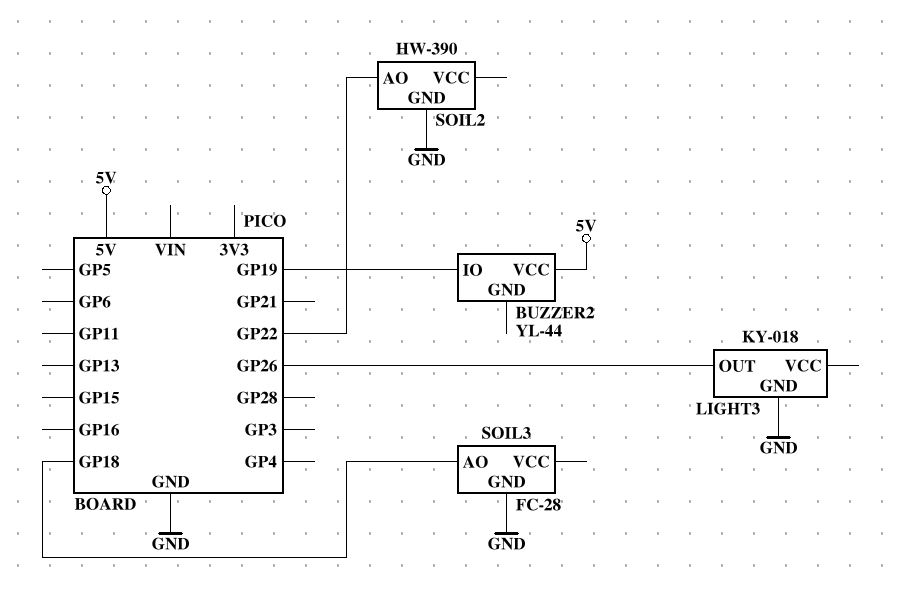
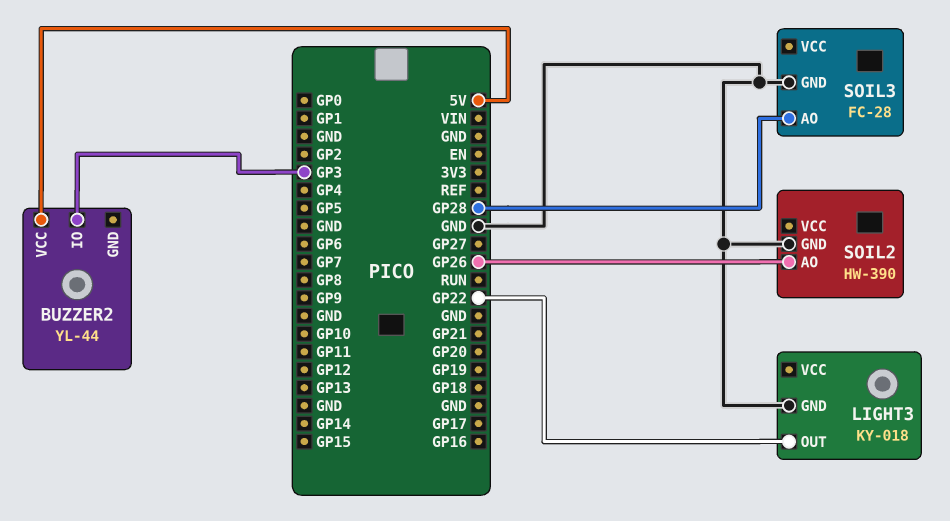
BUZZER2 pin IO: GP19 -> GP3
LIGHT3 pin OUT: GP26 -> GP22
SOIL2 pin AO: GP22 -> GP26
SOIL3 pin AO: GP18 -> GP28

